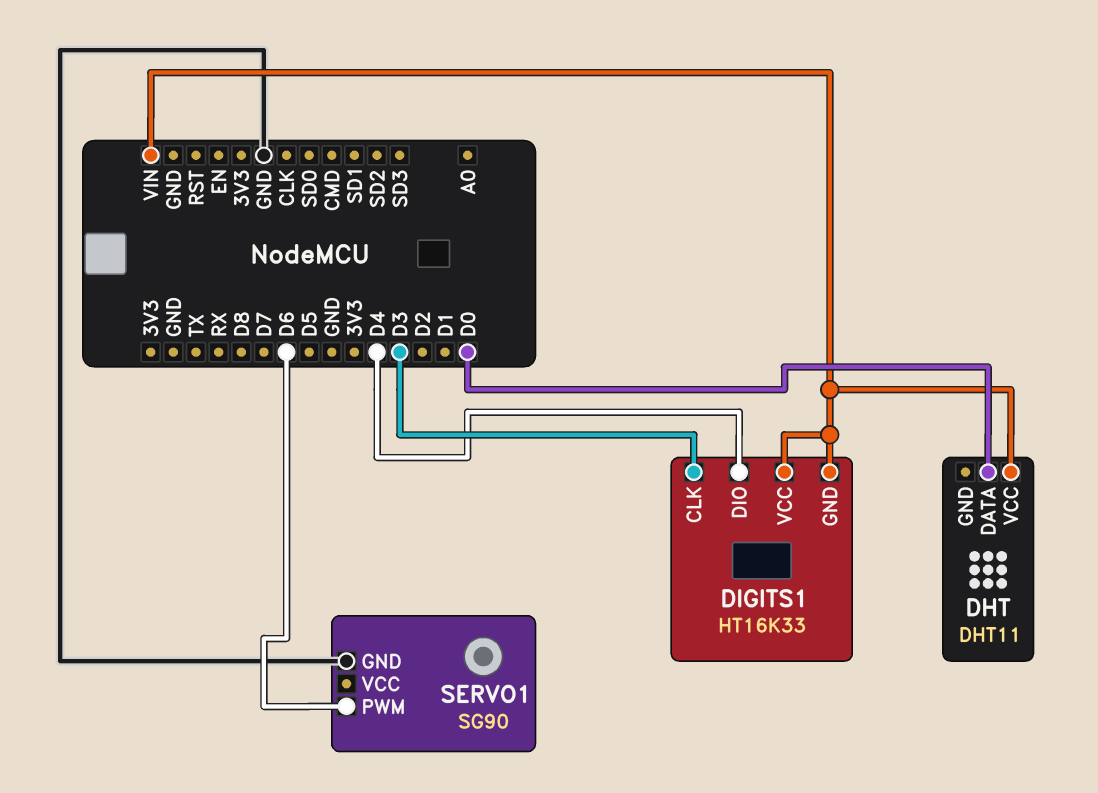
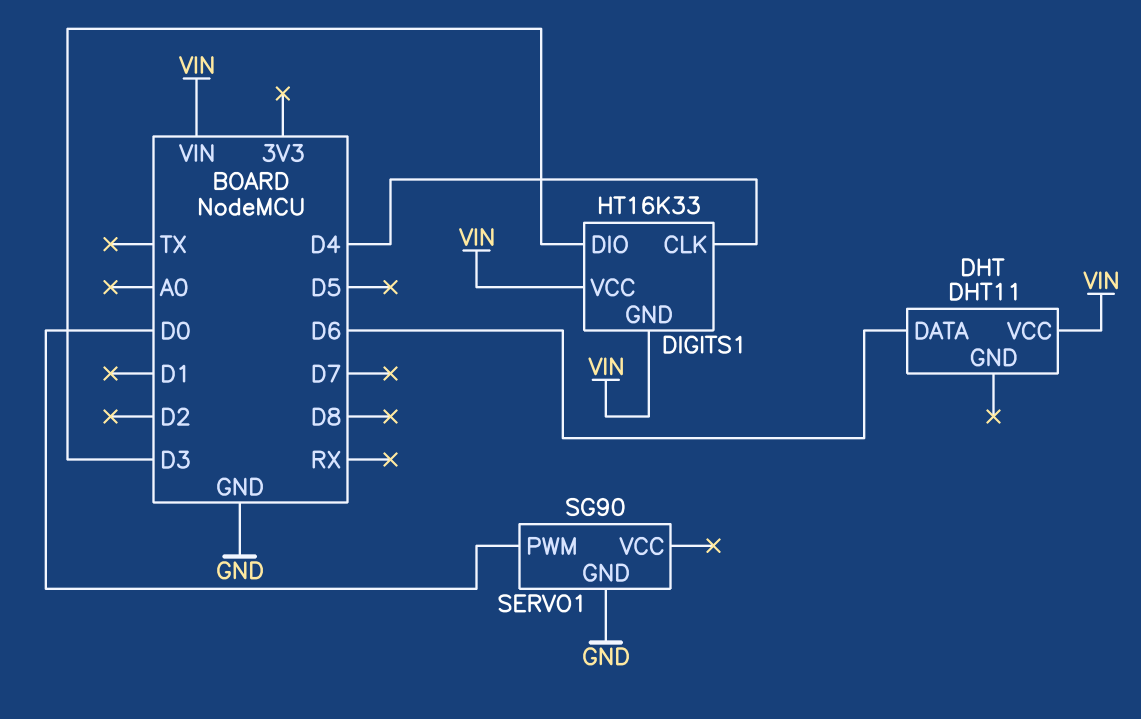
DHT pin DATA: D0 -> D6
DIGITS1 pin CLK: D3 -> D4
DIGITS1 pin DIO: D4 -> D3
SERVO1 pin PWM: D6 -> D0

